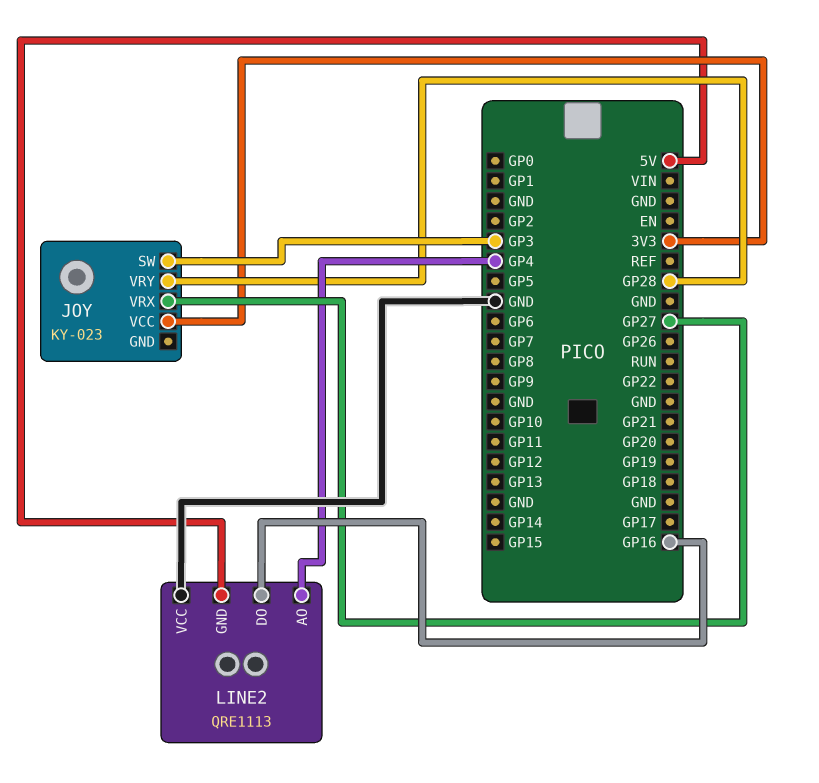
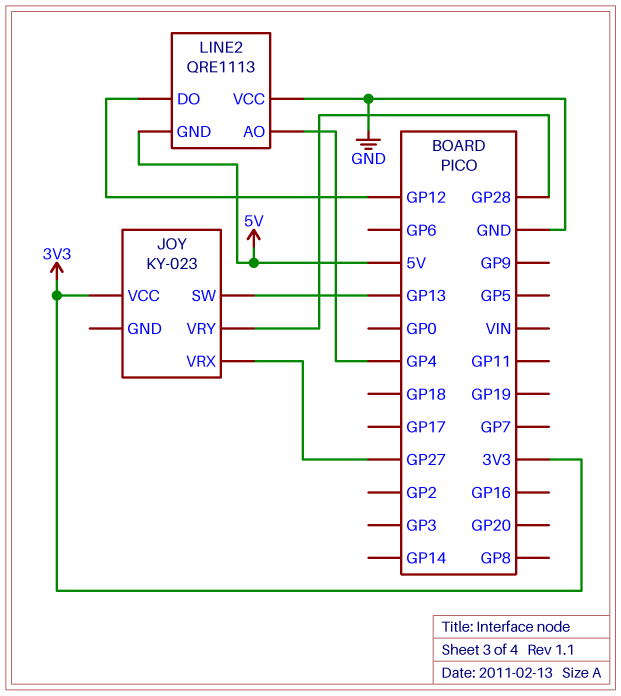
JOY pin SW: GP3 -> GP13
LINE2 pin DO: GP16 -> GP12

